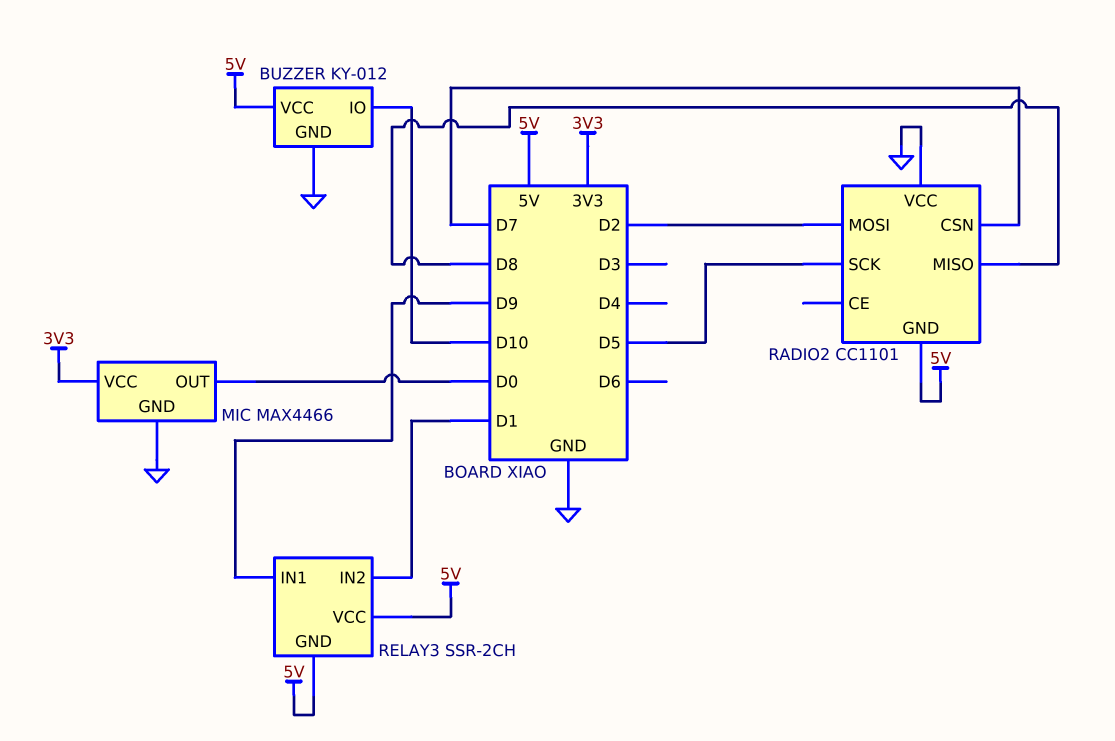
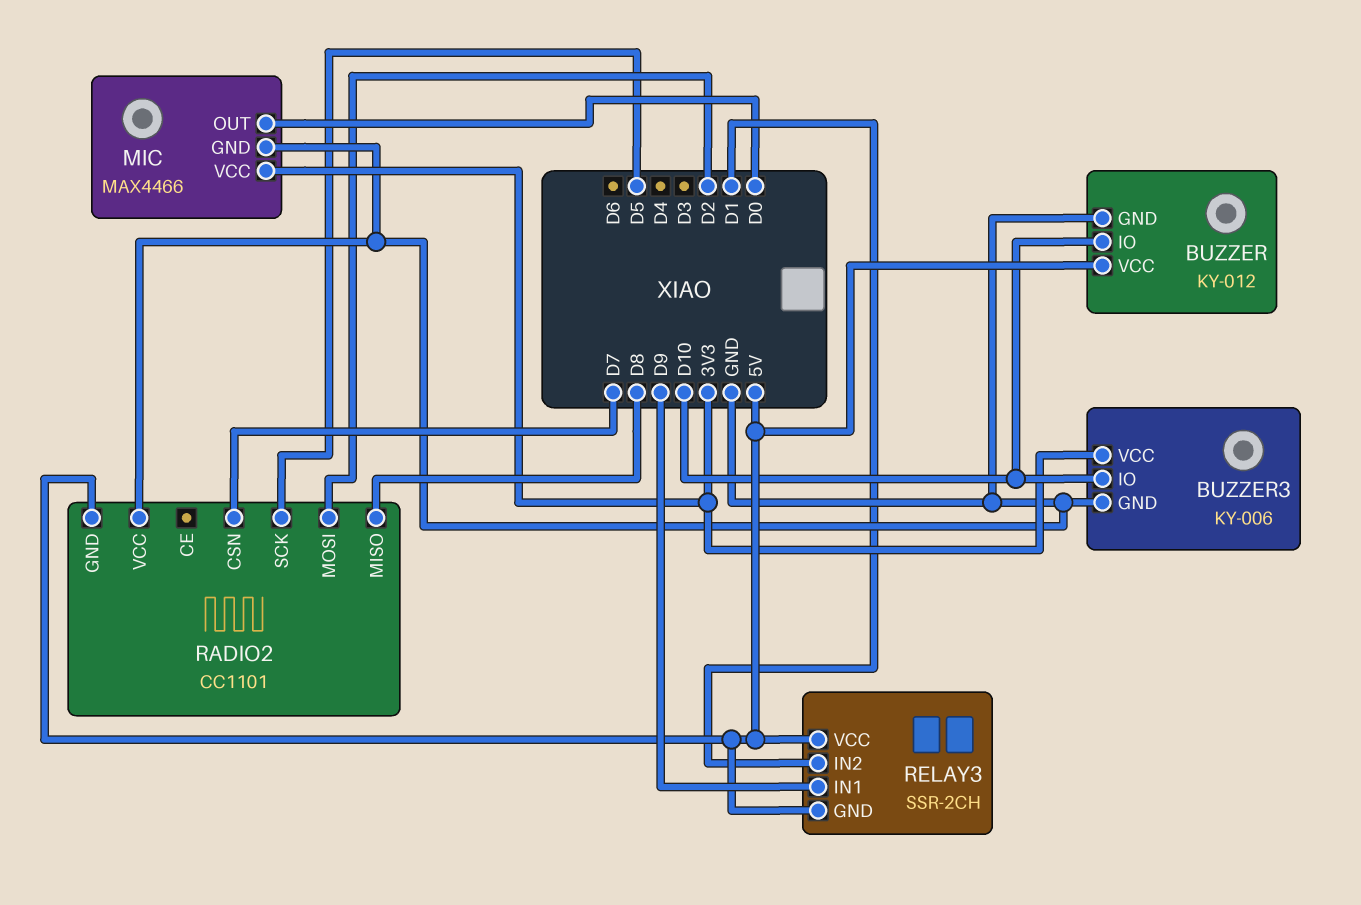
BUZZER3: none -> KY-006
BUZZER3 pin GND: none -> GND
BUZZER3 pin IO: none -> D10
BUZZER3 pin VCC: none -> 3V3

